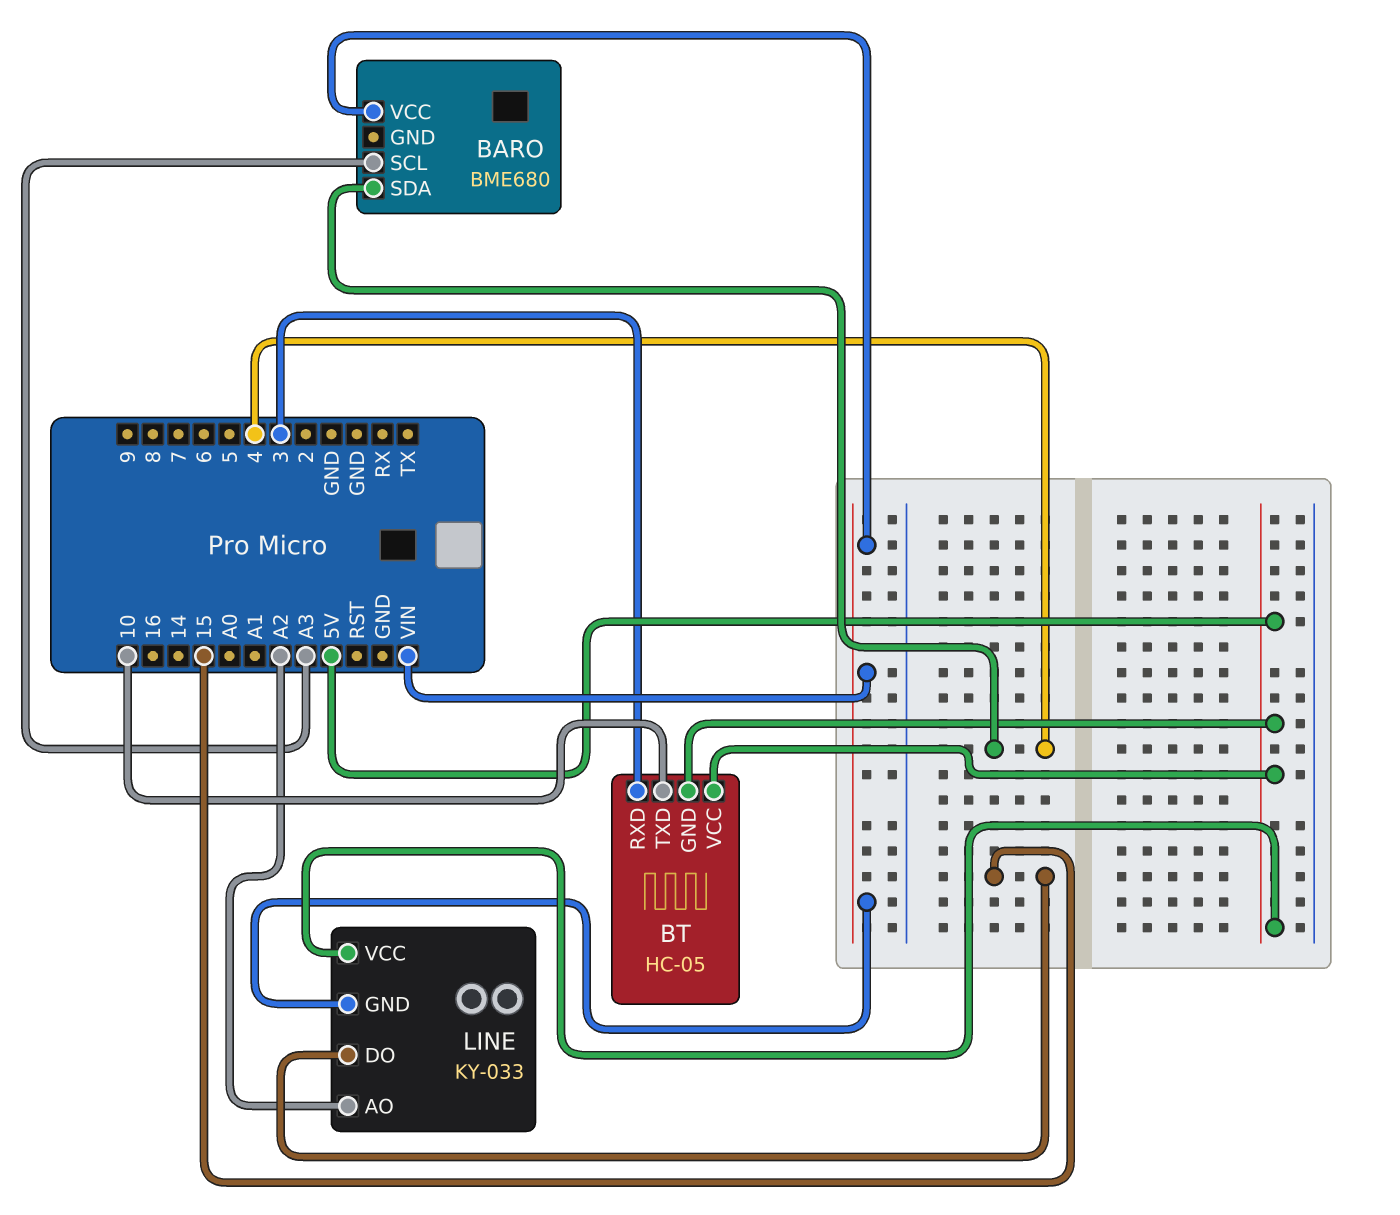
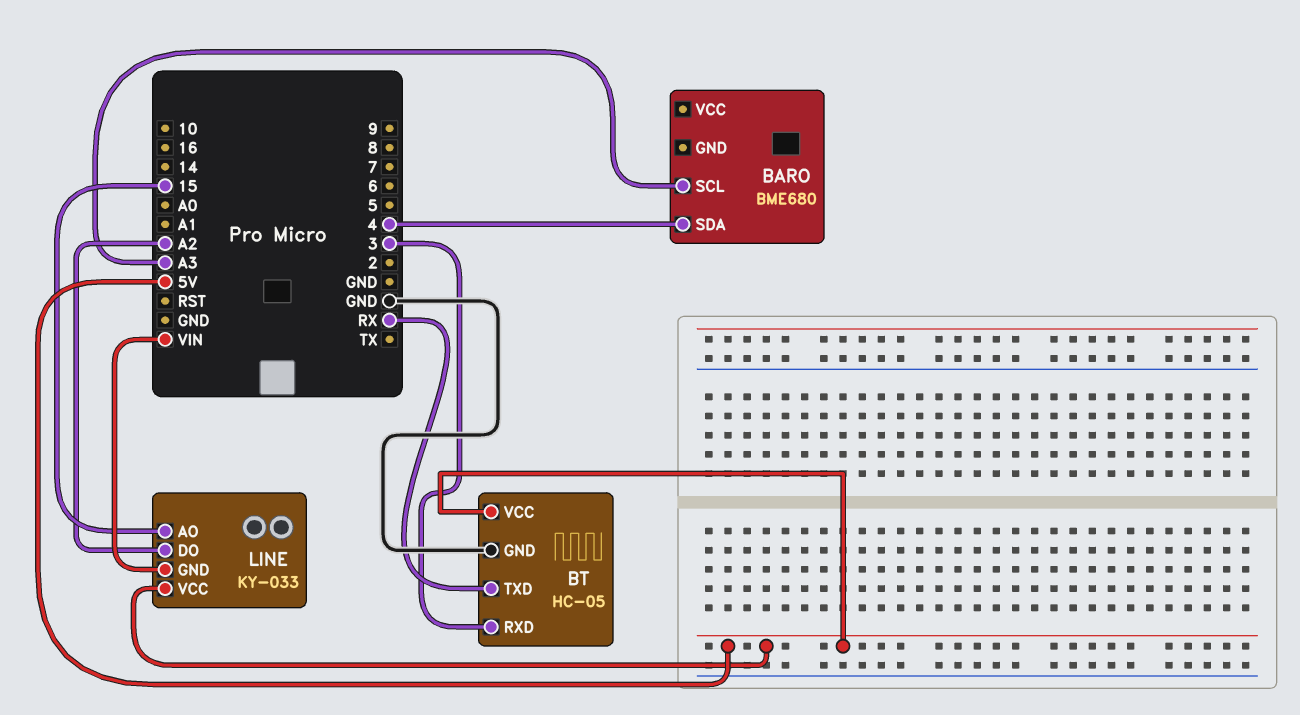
BARO pin VCC: VIN -> none
BT pin GND: 5V -> GND
BT pin TXD: 10 -> RX
LINE pin AO: A2 -> 15
LINE pin DO: 15 -> A2

